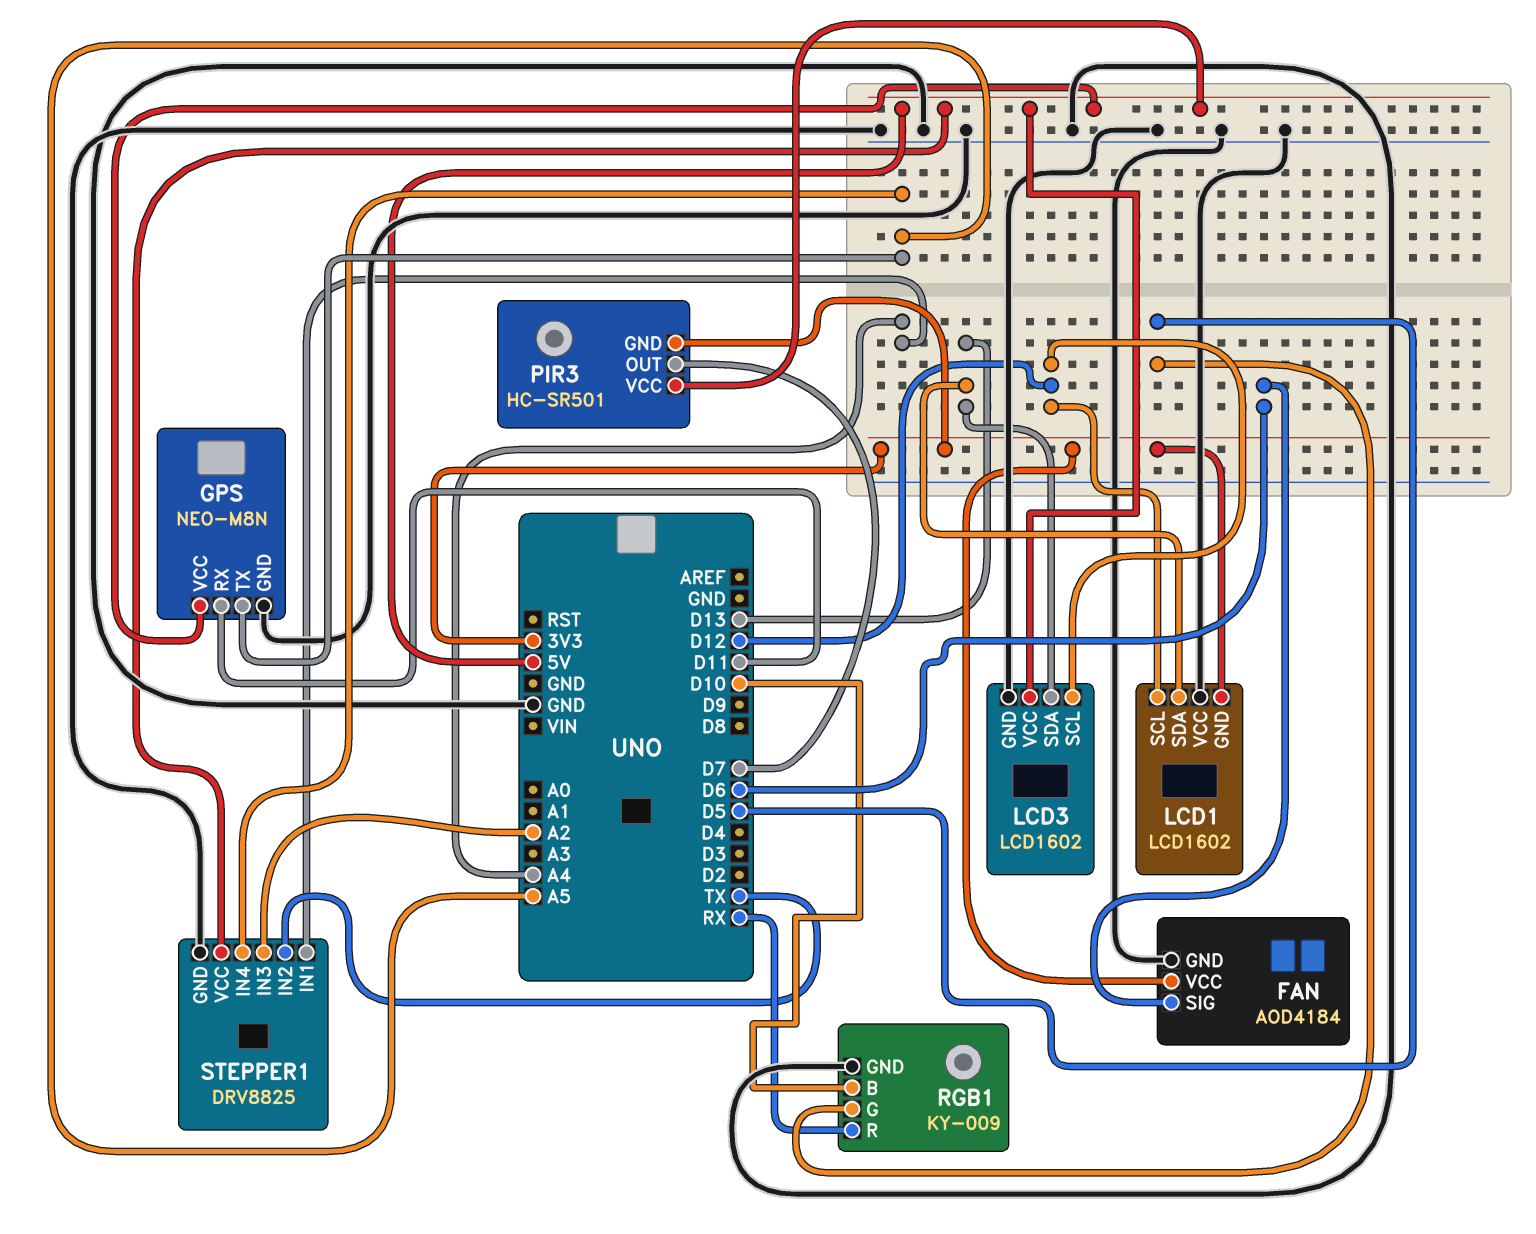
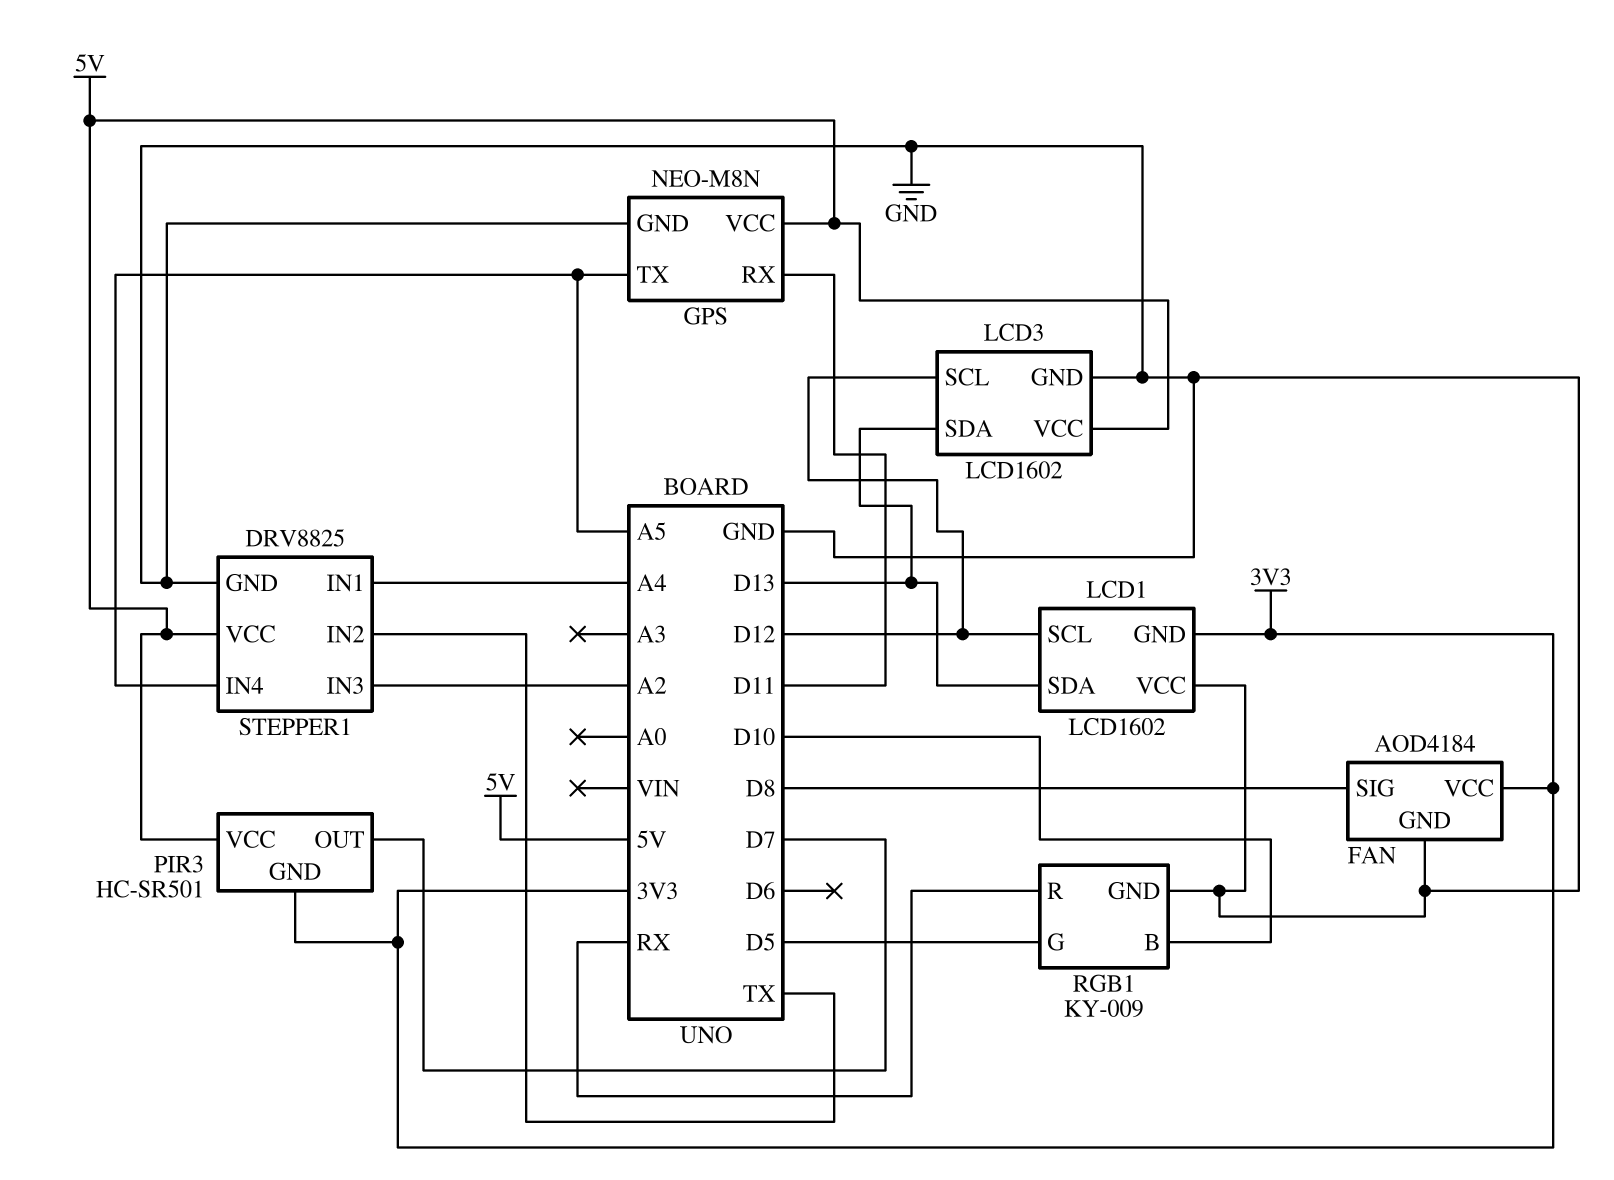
FAN pin SIG: D6 -> D8

